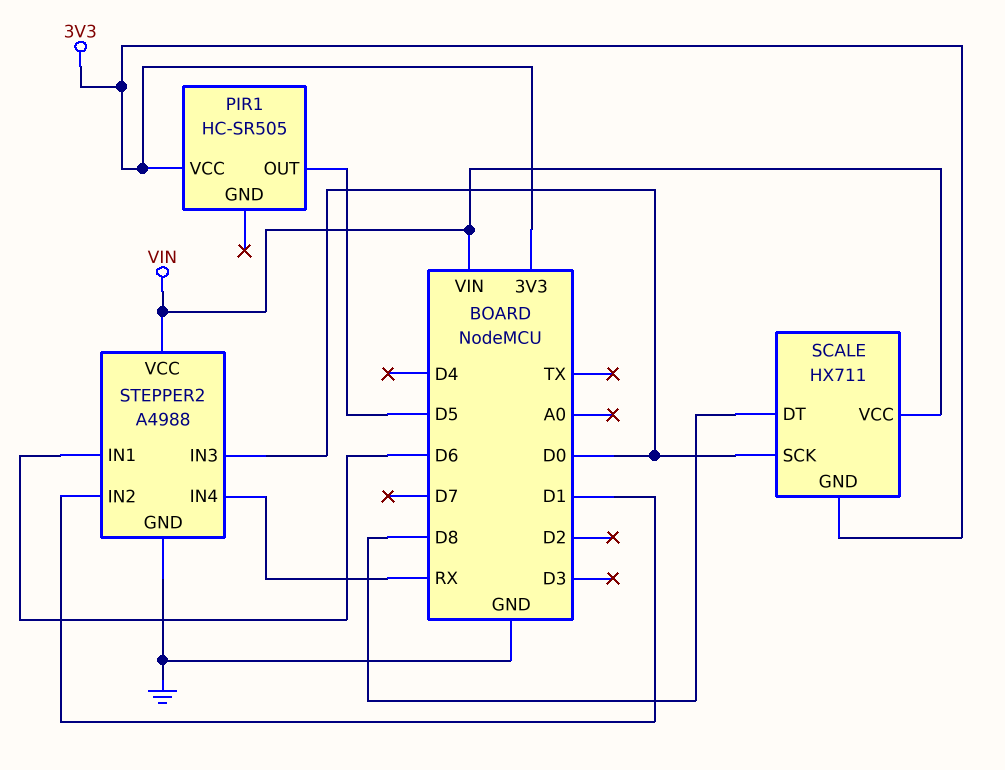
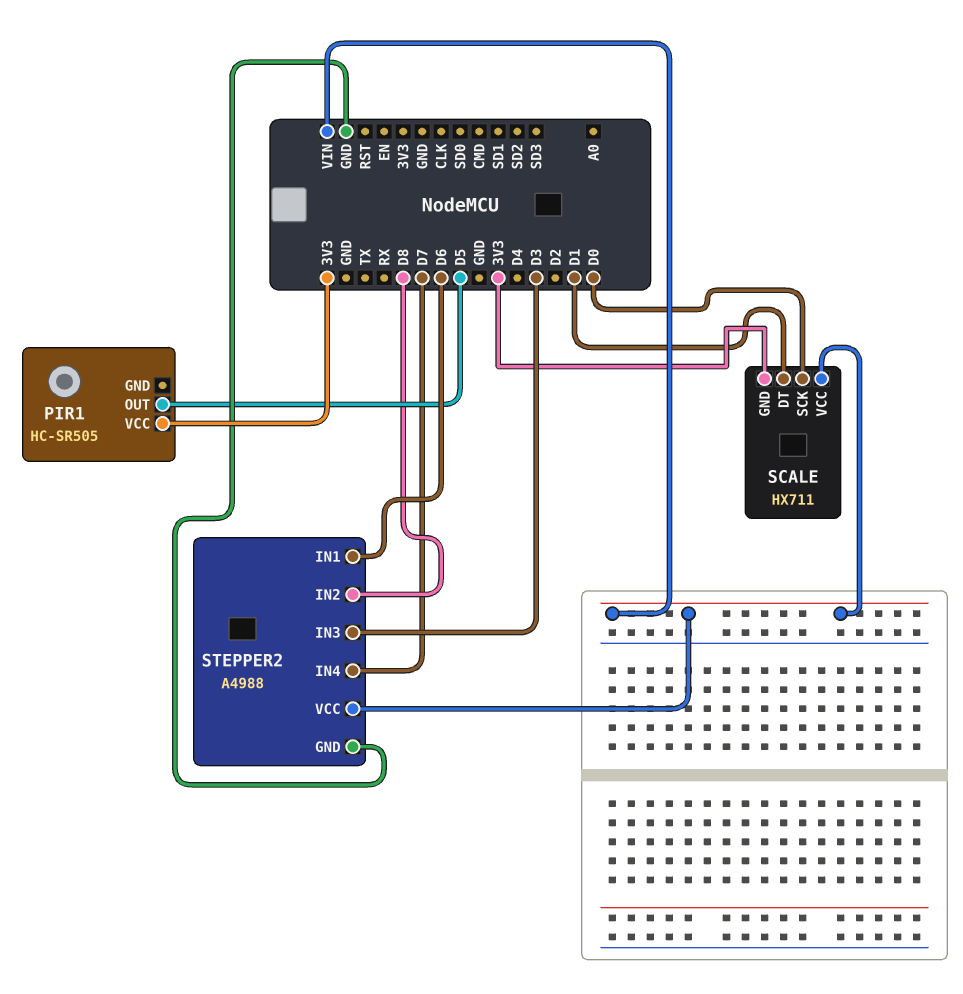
SCALE pin DT: D8 -> D1
STEPPER2 pin IN2: D1 -> D8
STEPPER2 pin IN3: D0 -> D3
STEPPER2 pin IN4: RX -> D7

